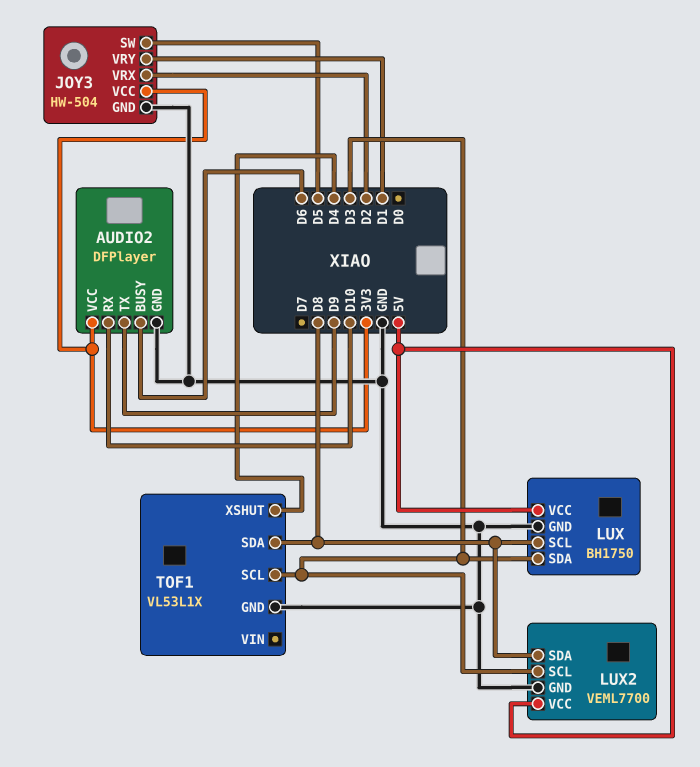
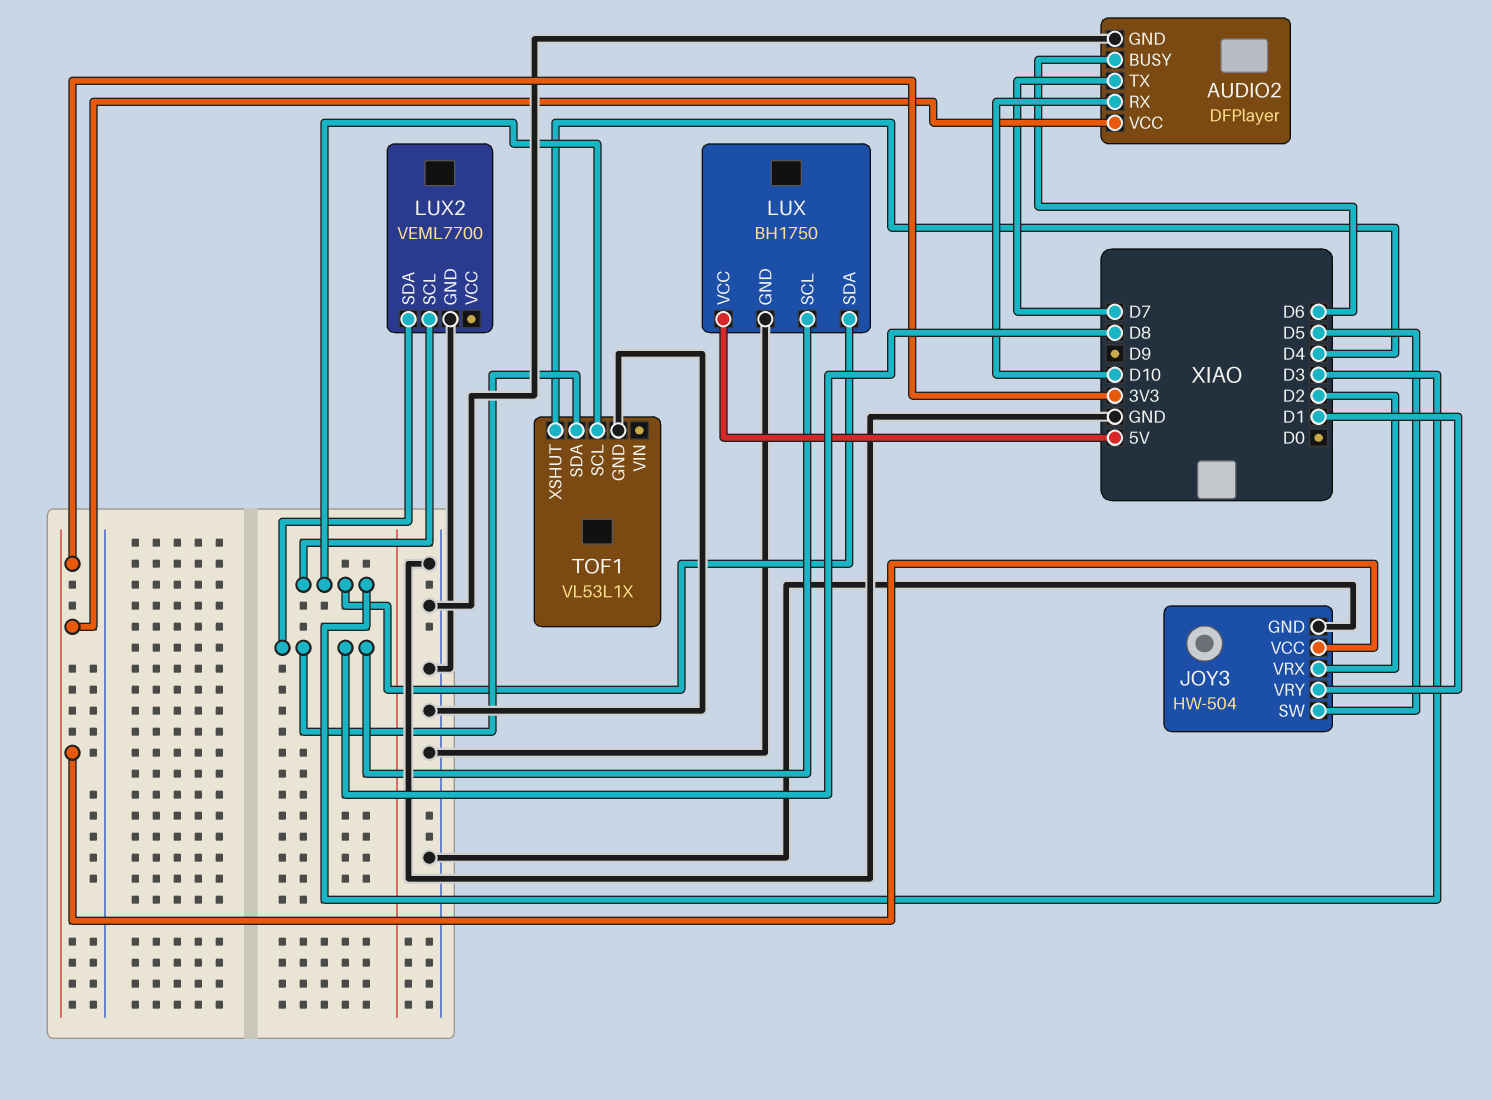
AUDIO2 pin TX: D9 -> D7
LUX2 pin VCC: 5V -> none

